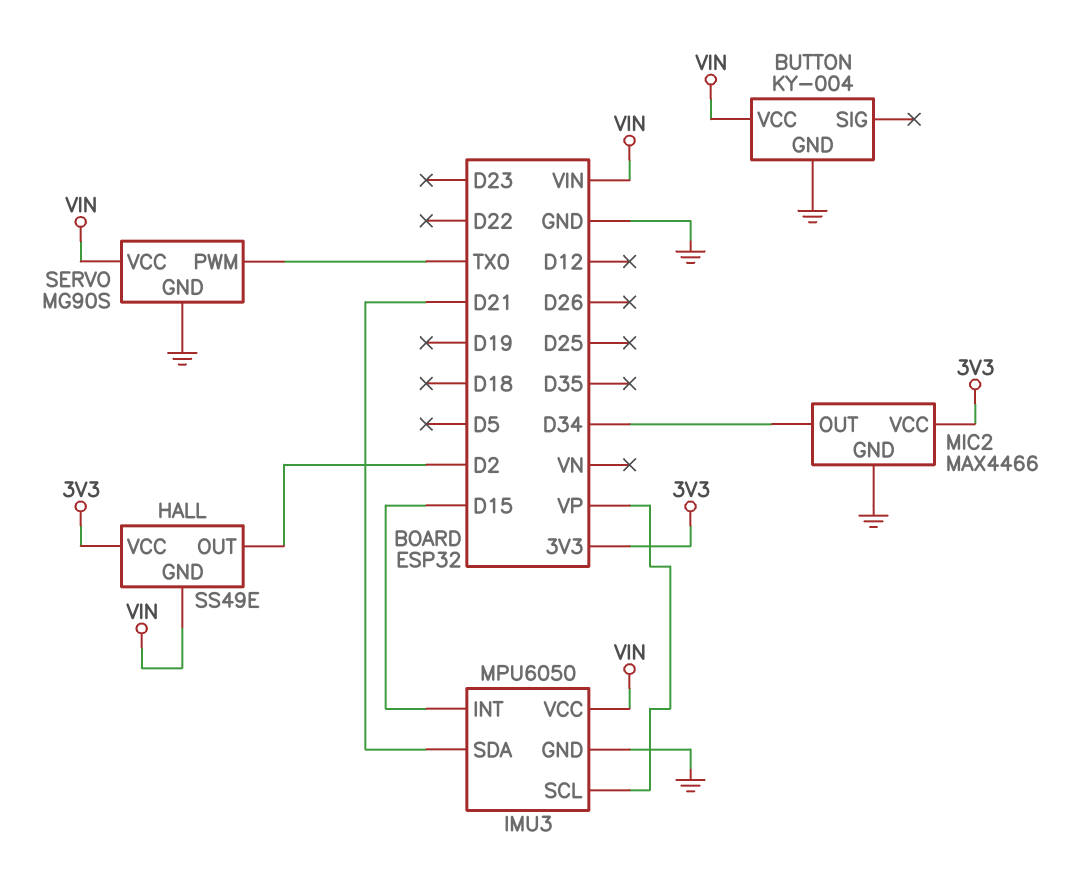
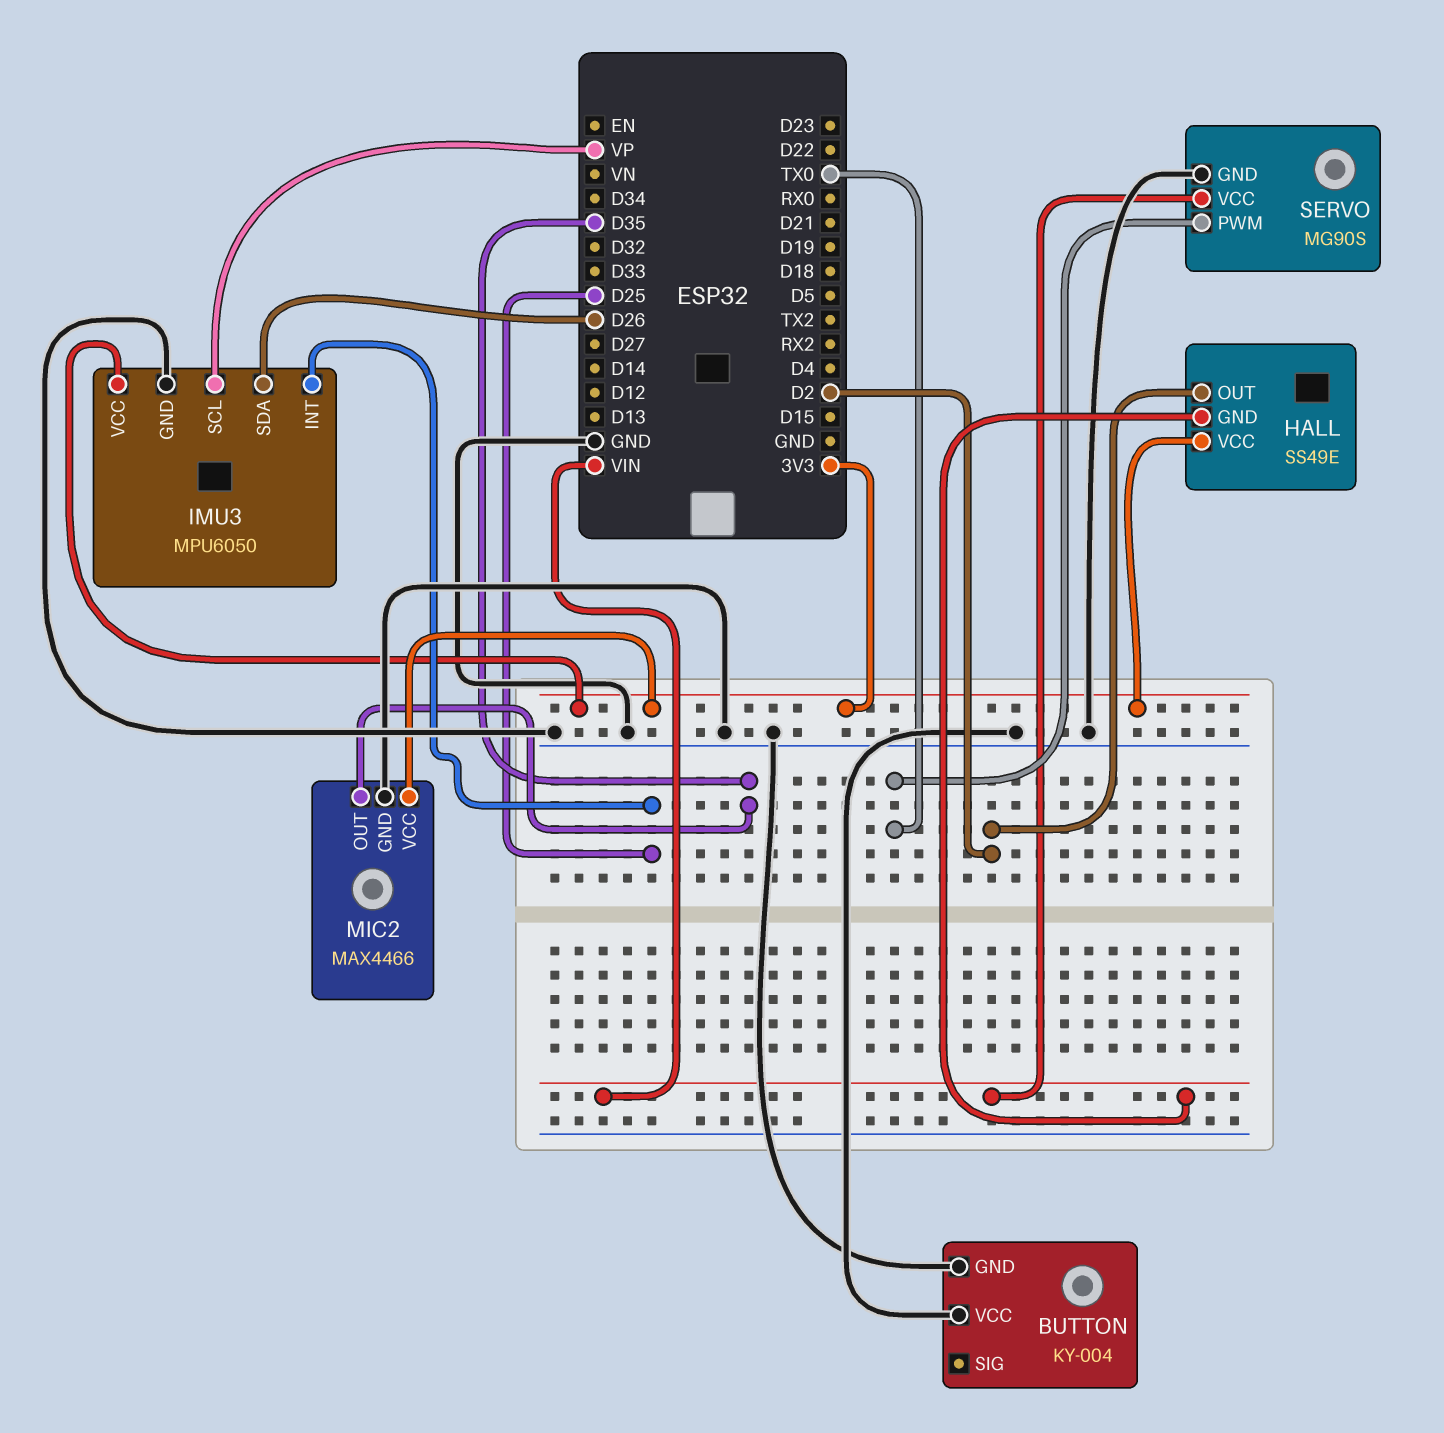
BUTTON pin VCC: VIN -> GND
IMU3 pin INT: D15 -> D25
IMU3 pin SDA: D21 -> D26
IMU3 pin VCC: VIN -> 3V3
MIC2 pin OUT: D34 -> D35

